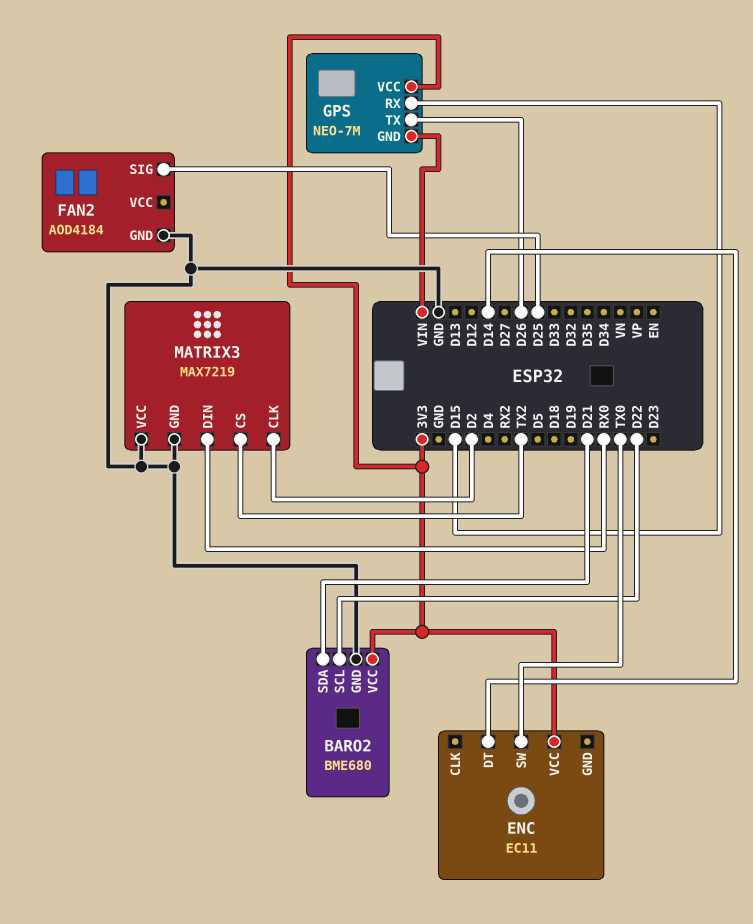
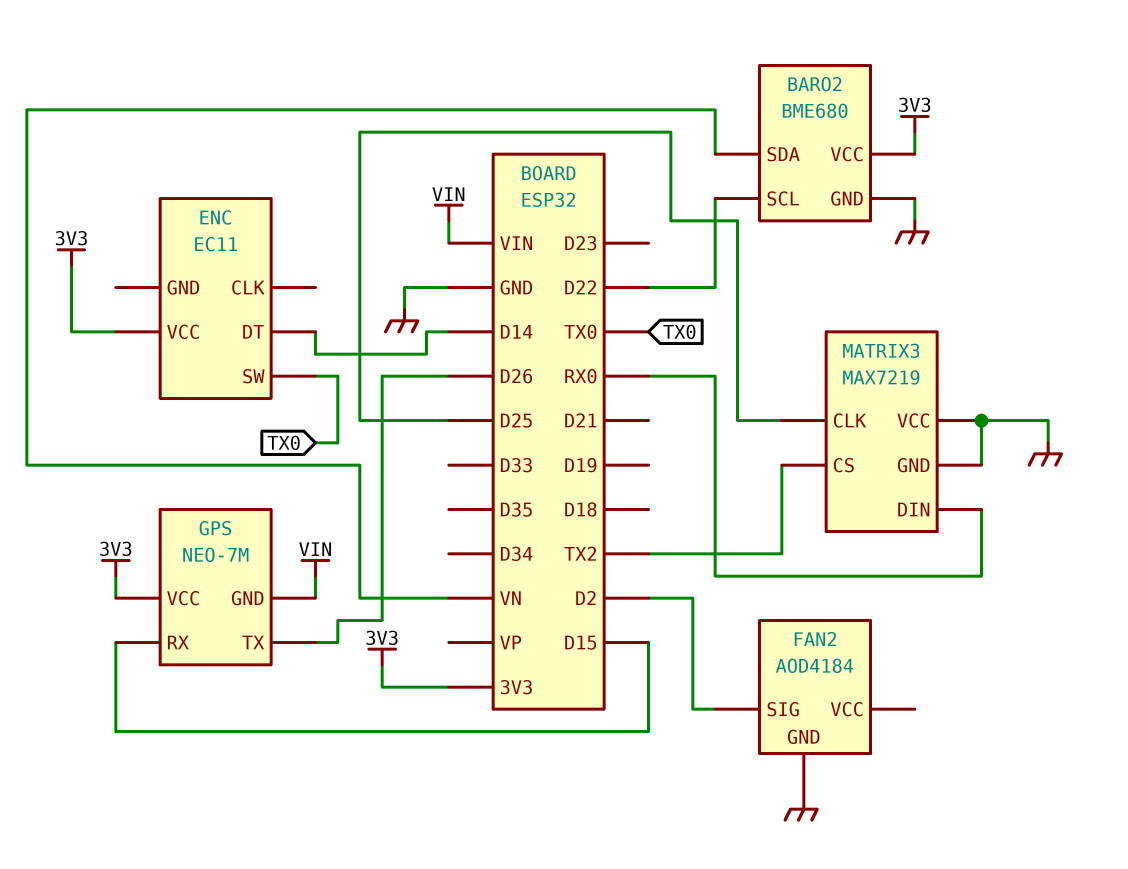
BARO2 pin SDA: D21 -> VN
FAN2 pin SIG: D25 -> D2
MATRIX3 pin CLK: D2 -> D25

